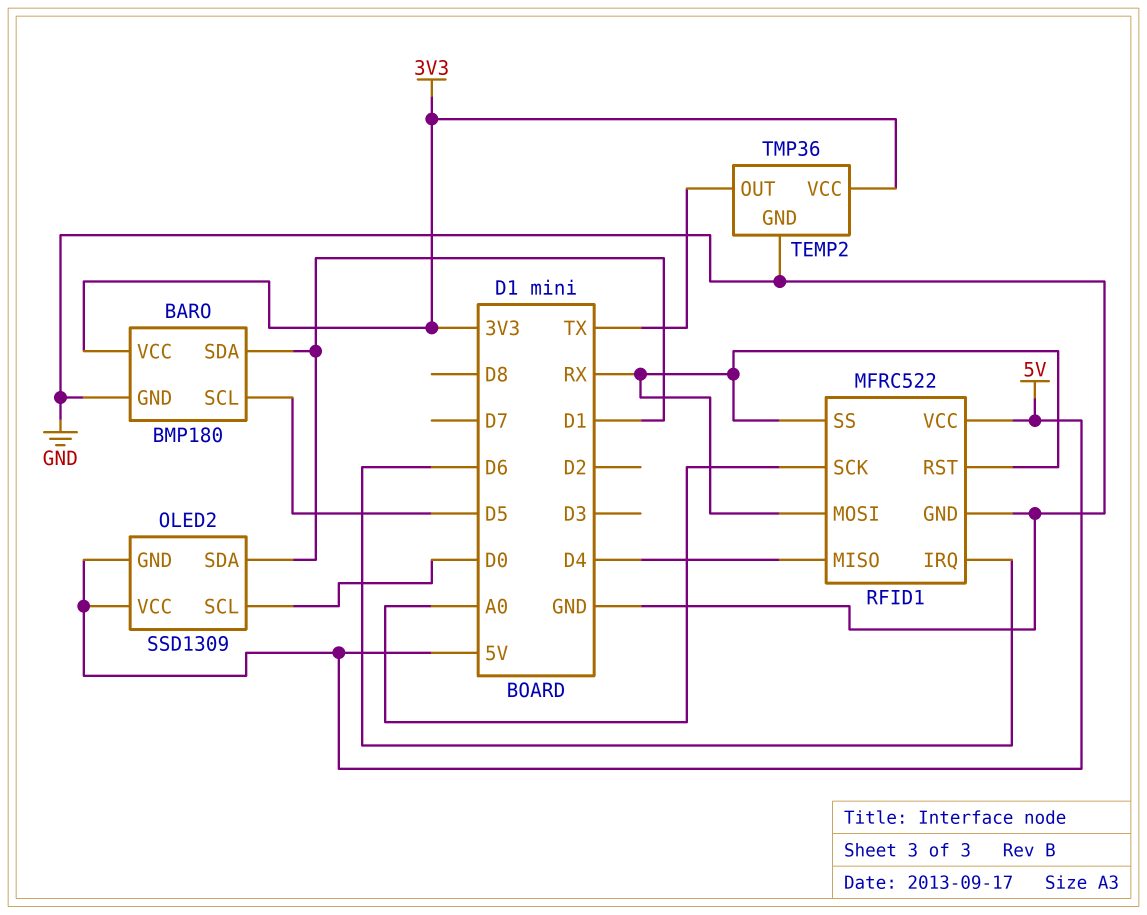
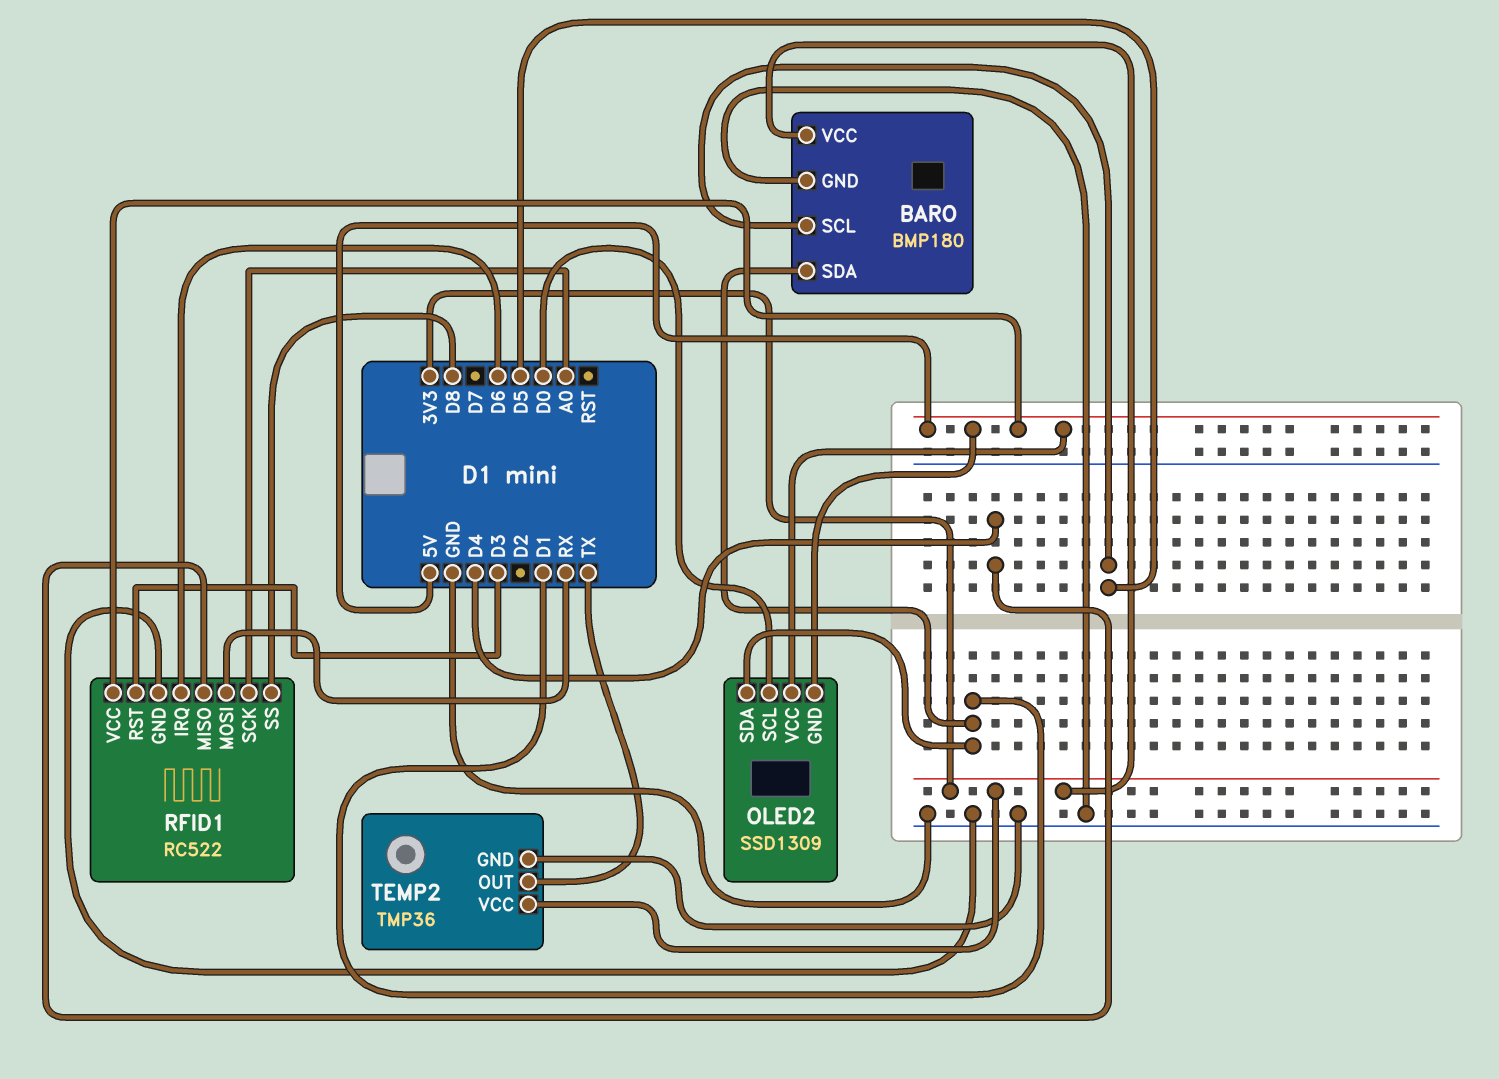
RFID1: MFRC522 -> RC522
RFID1 pin RST: RX -> D3
RFID1 pin SS: RX -> D8

